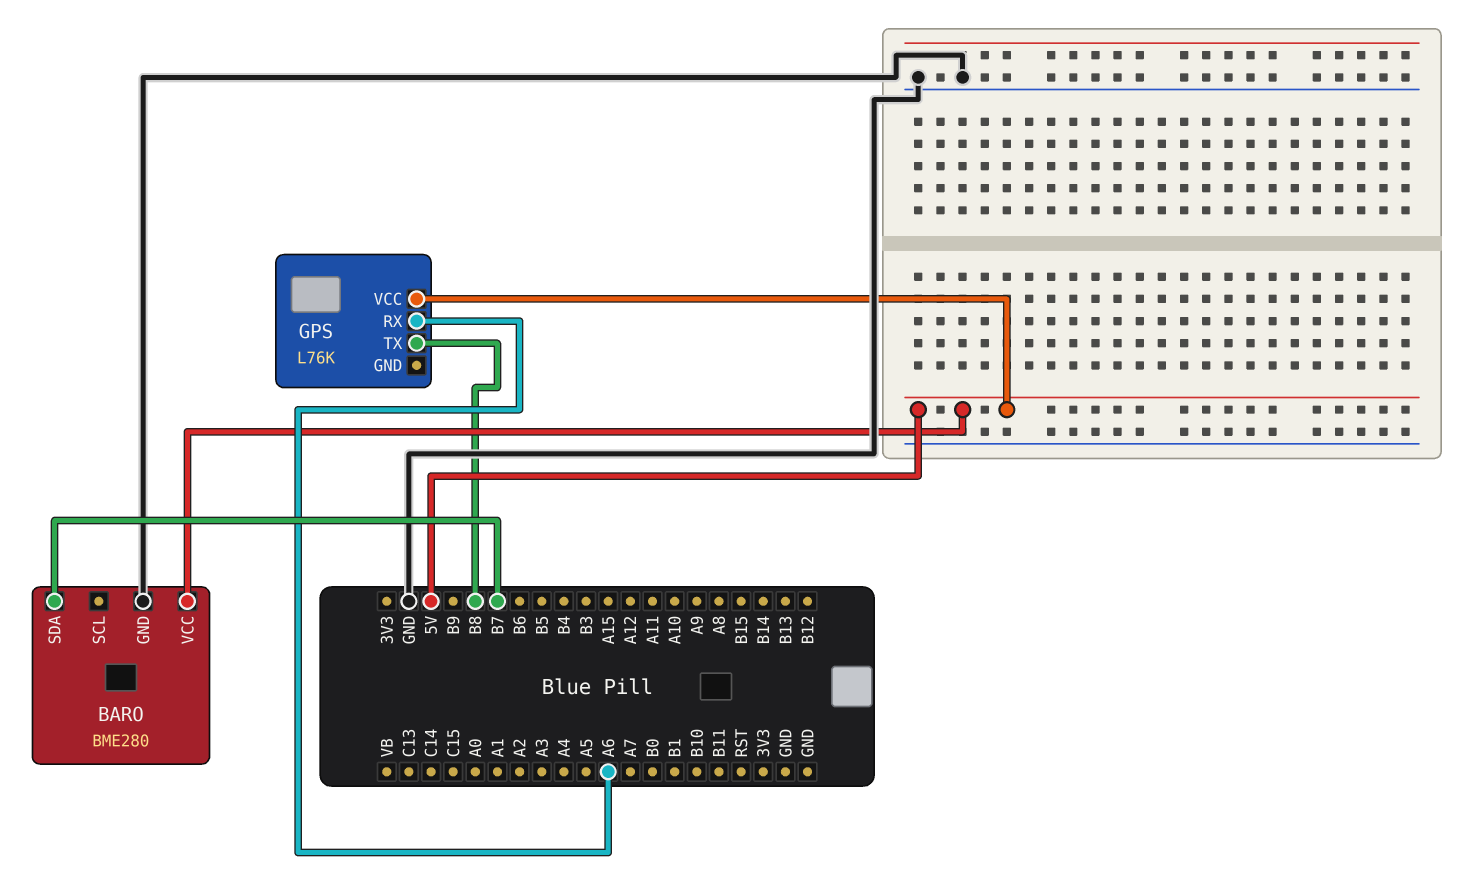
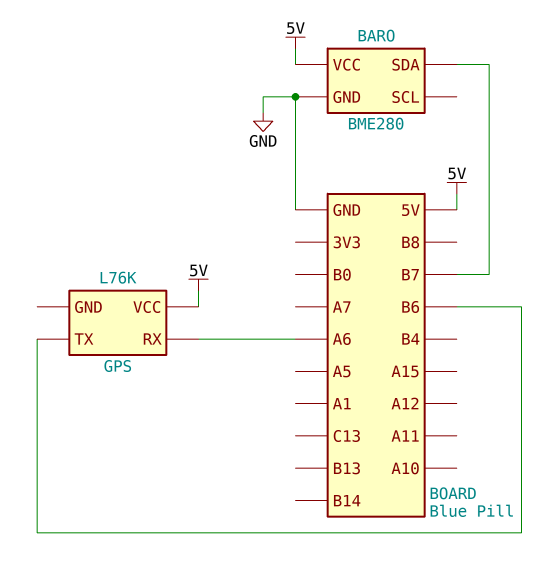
GPS pin TX: B8 -> B6

